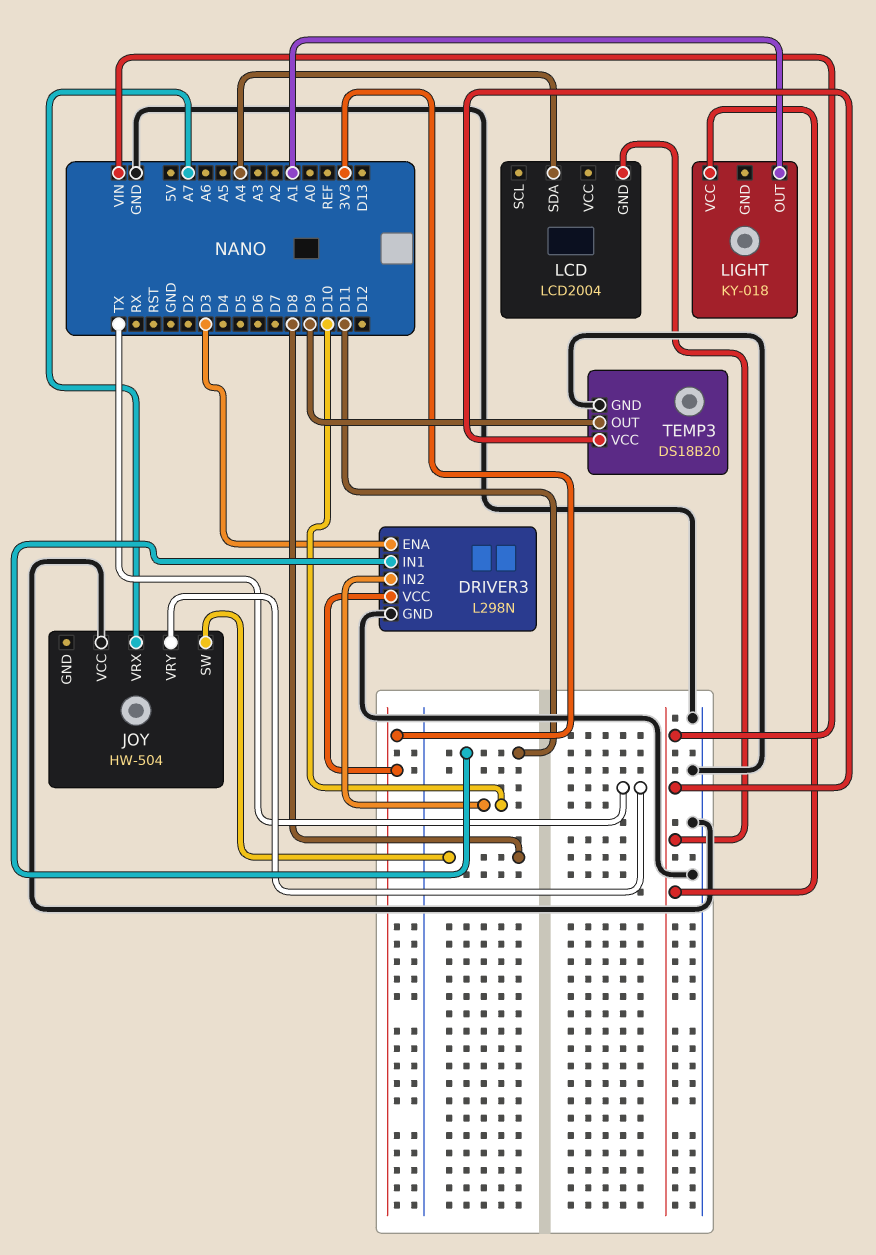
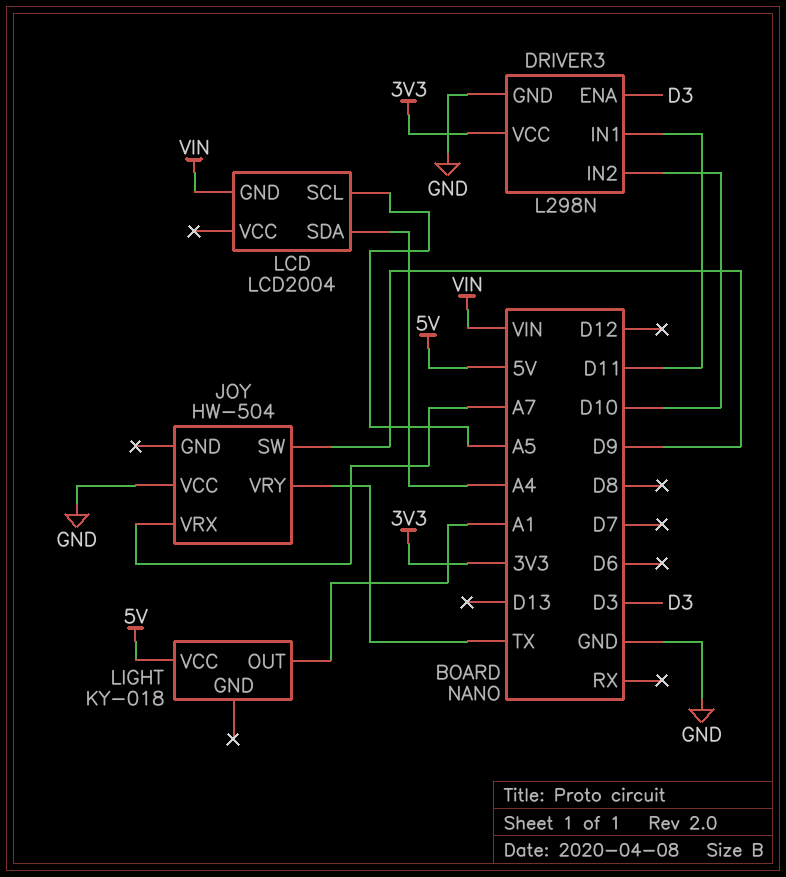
JOY pin SW: D8 -> D9
LCD pin SCL: none -> A5
LIGHT pin VCC: VIN -> 5V
TEMP3: DS18B20 -> none
TEMP3 pin GND: GND -> none
TEMP3 pin OUT: D9 -> none
TEMP3 pin VCC: VIN -> none

